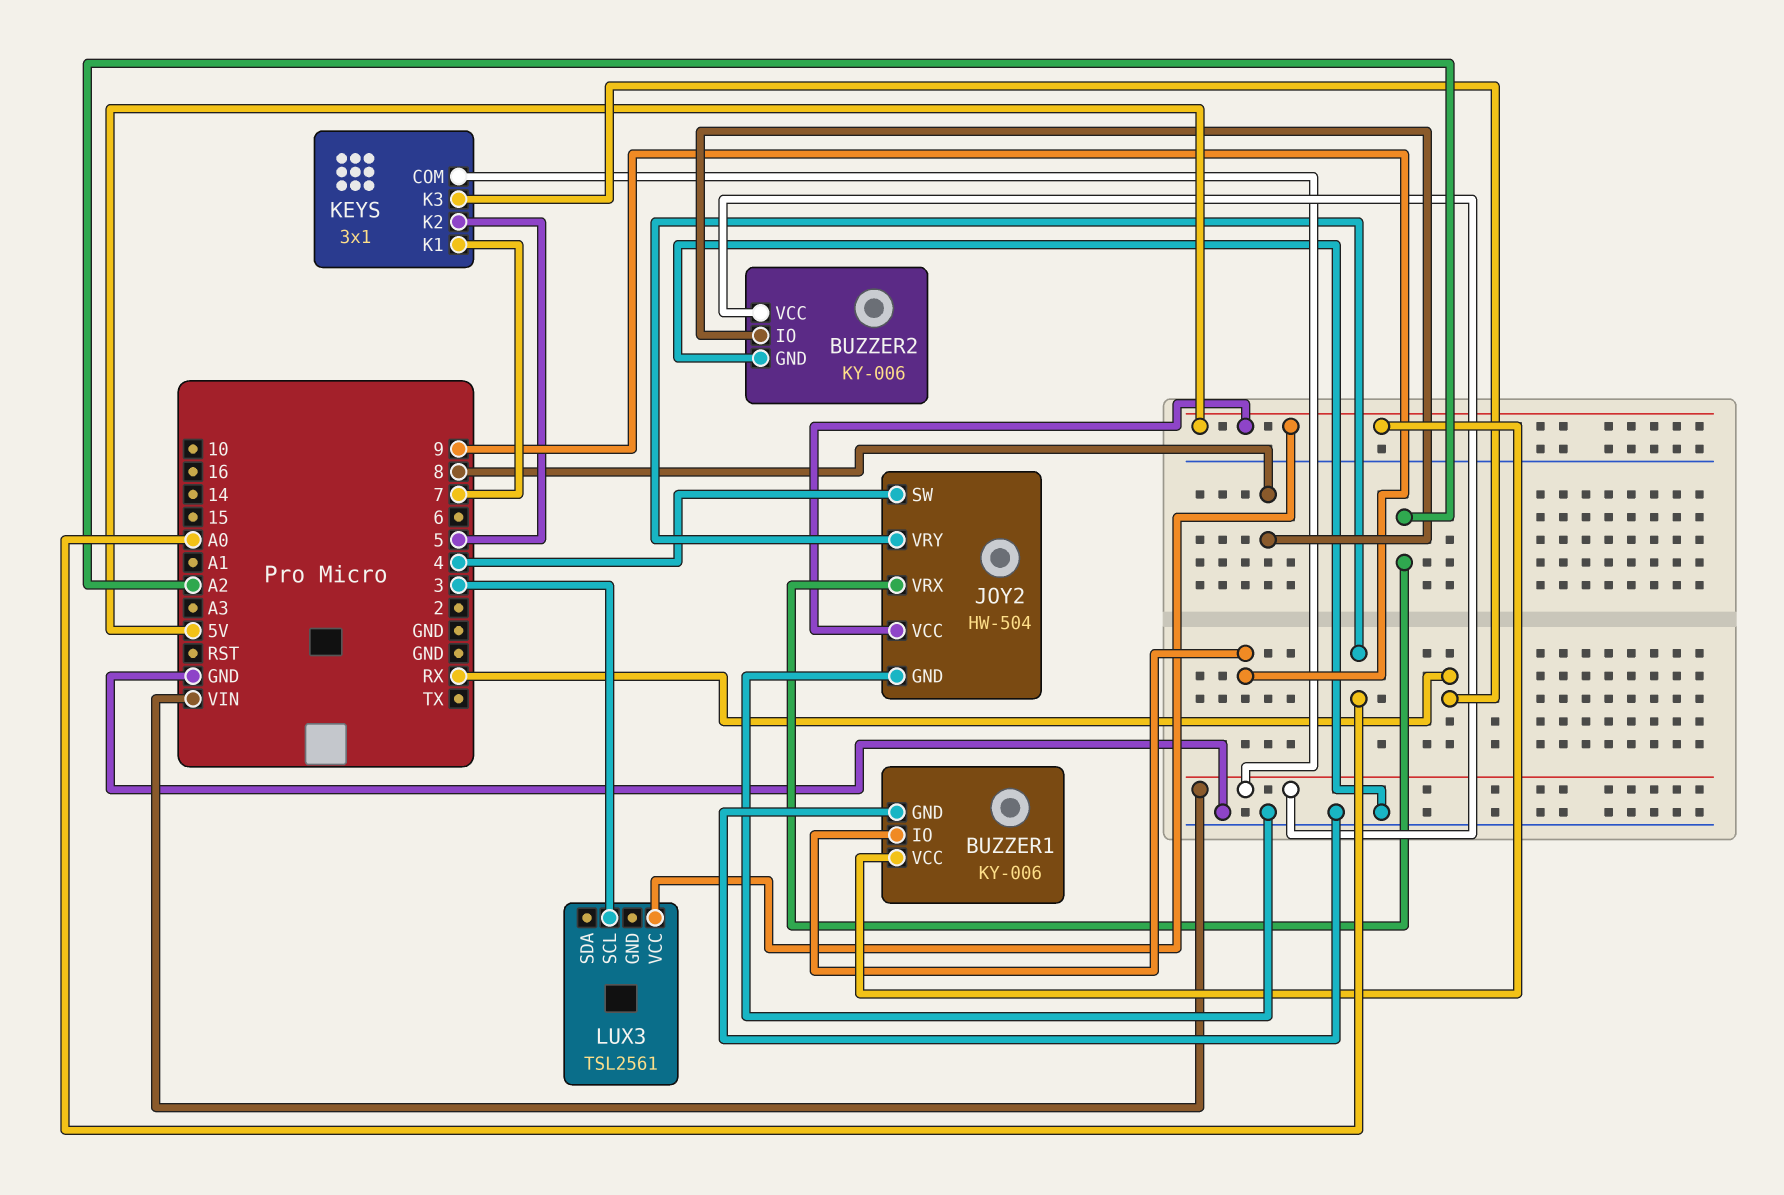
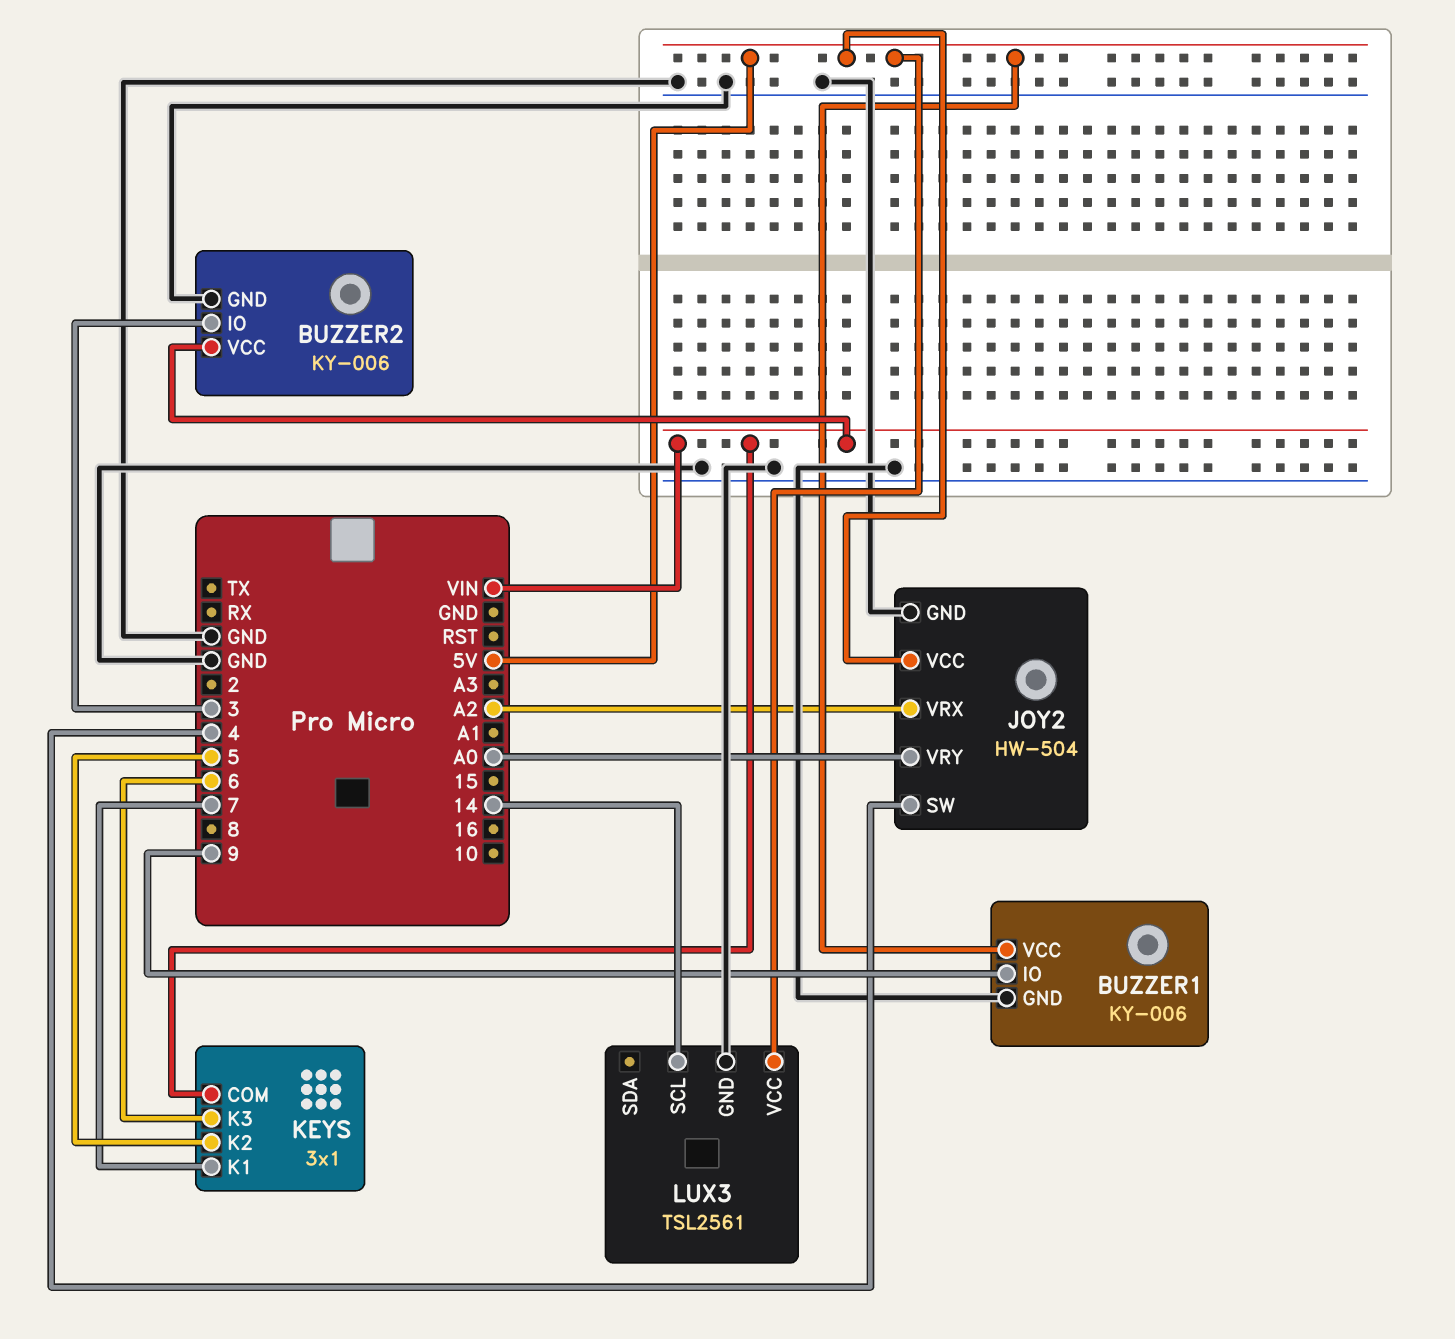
BUZZER2 pin IO: 8 -> 3
KEYS pin K3: RX -> 6
LUX3 pin GND: none -> GND
LUX3 pin SCL: 3 -> 14

